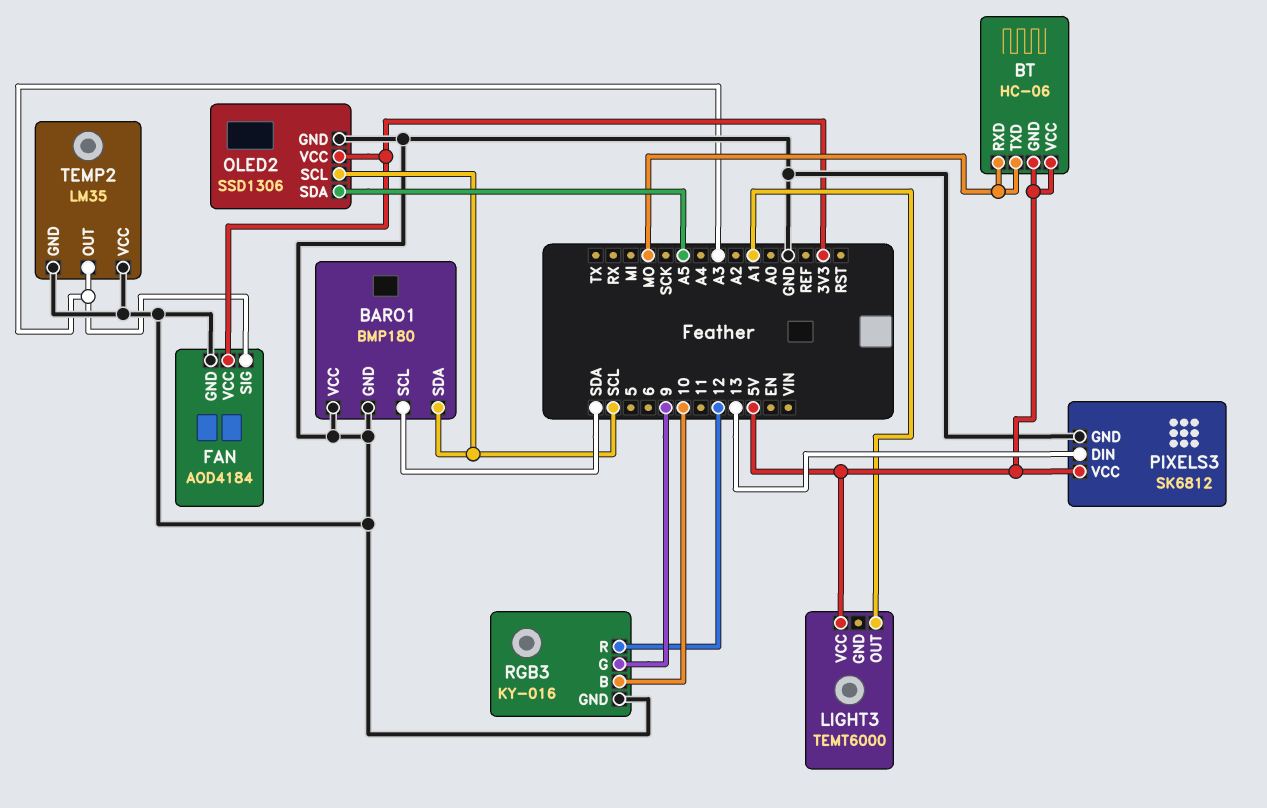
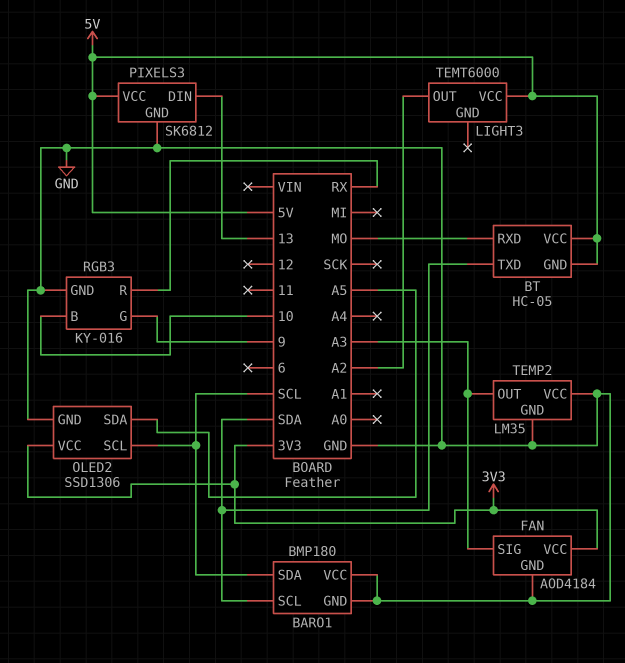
BT: HC-06 -> HC-05
BT pin TXD: MO -> SDA
LIGHT3 pin OUT: A1 -> A2
RGB3 pin R: 12 -> RX

